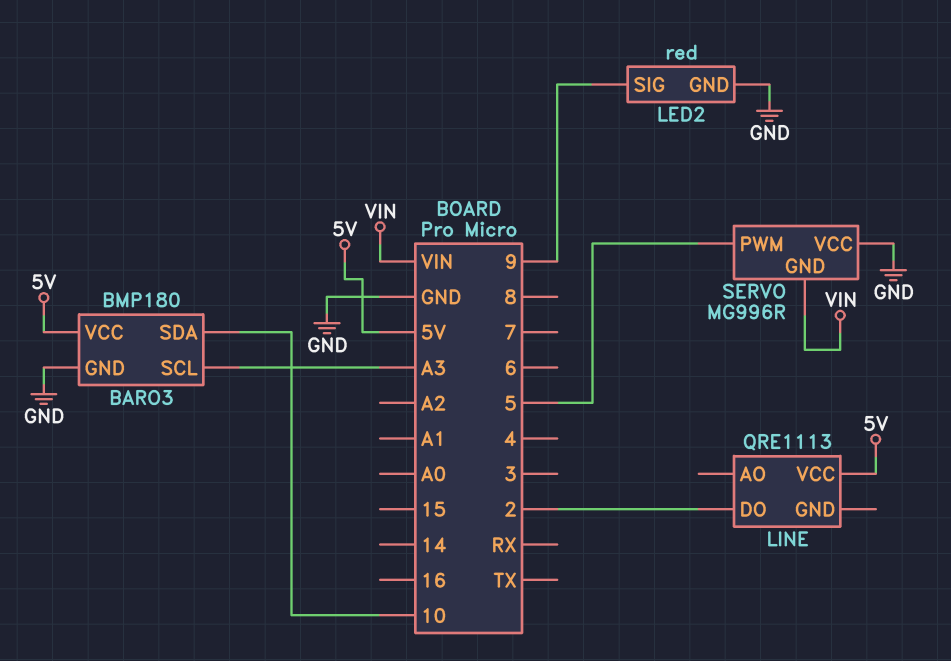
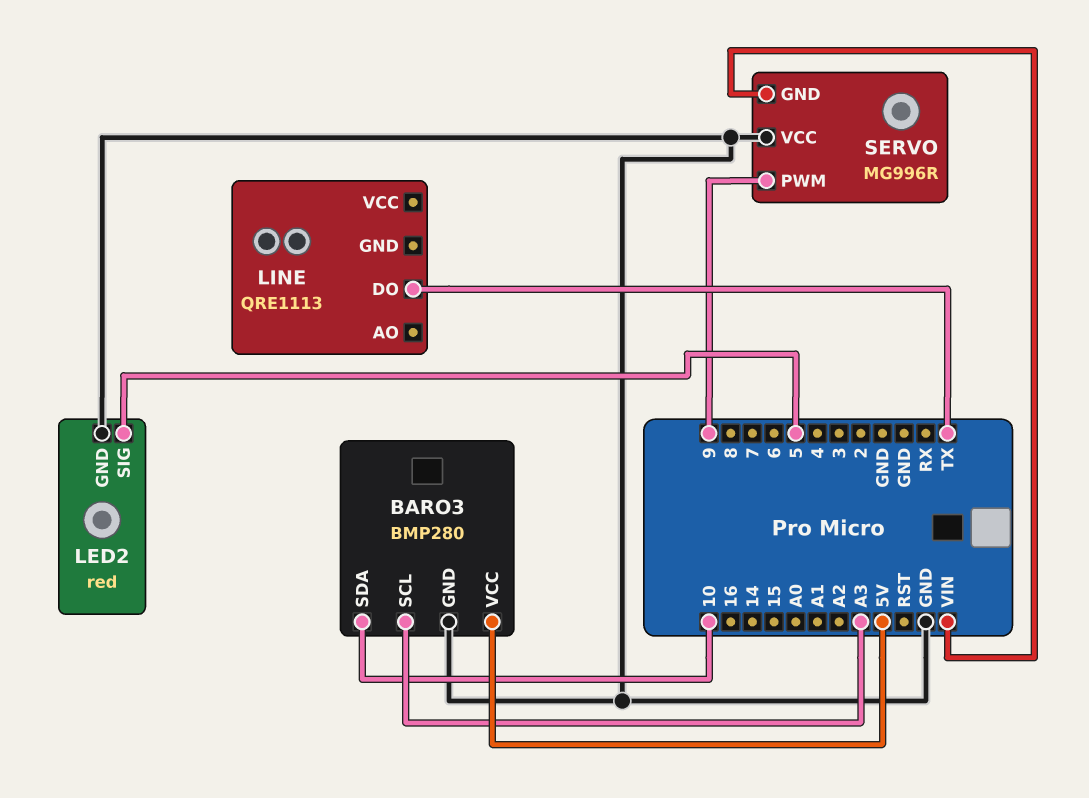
BARO3: BMP180 -> BMP280
LED2 pin SIG: 9 -> 5
LINE pin DO: 2 -> TX
LINE pin VCC: 5V -> none
SERVO pin PWM: 5 -> 9

